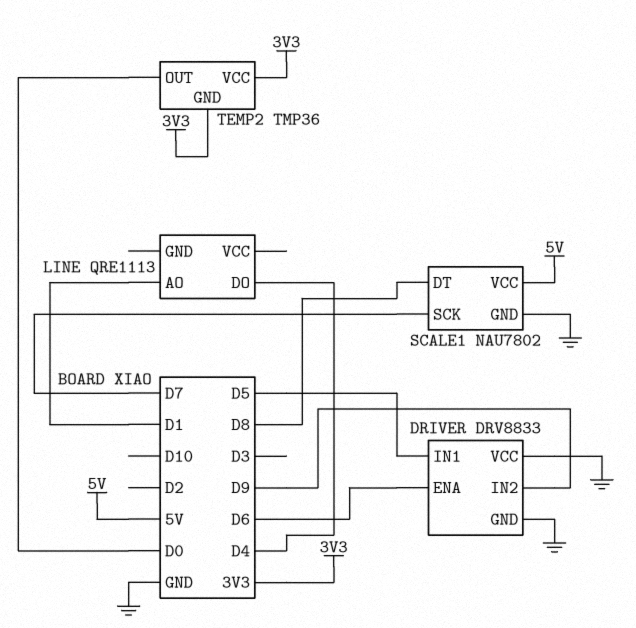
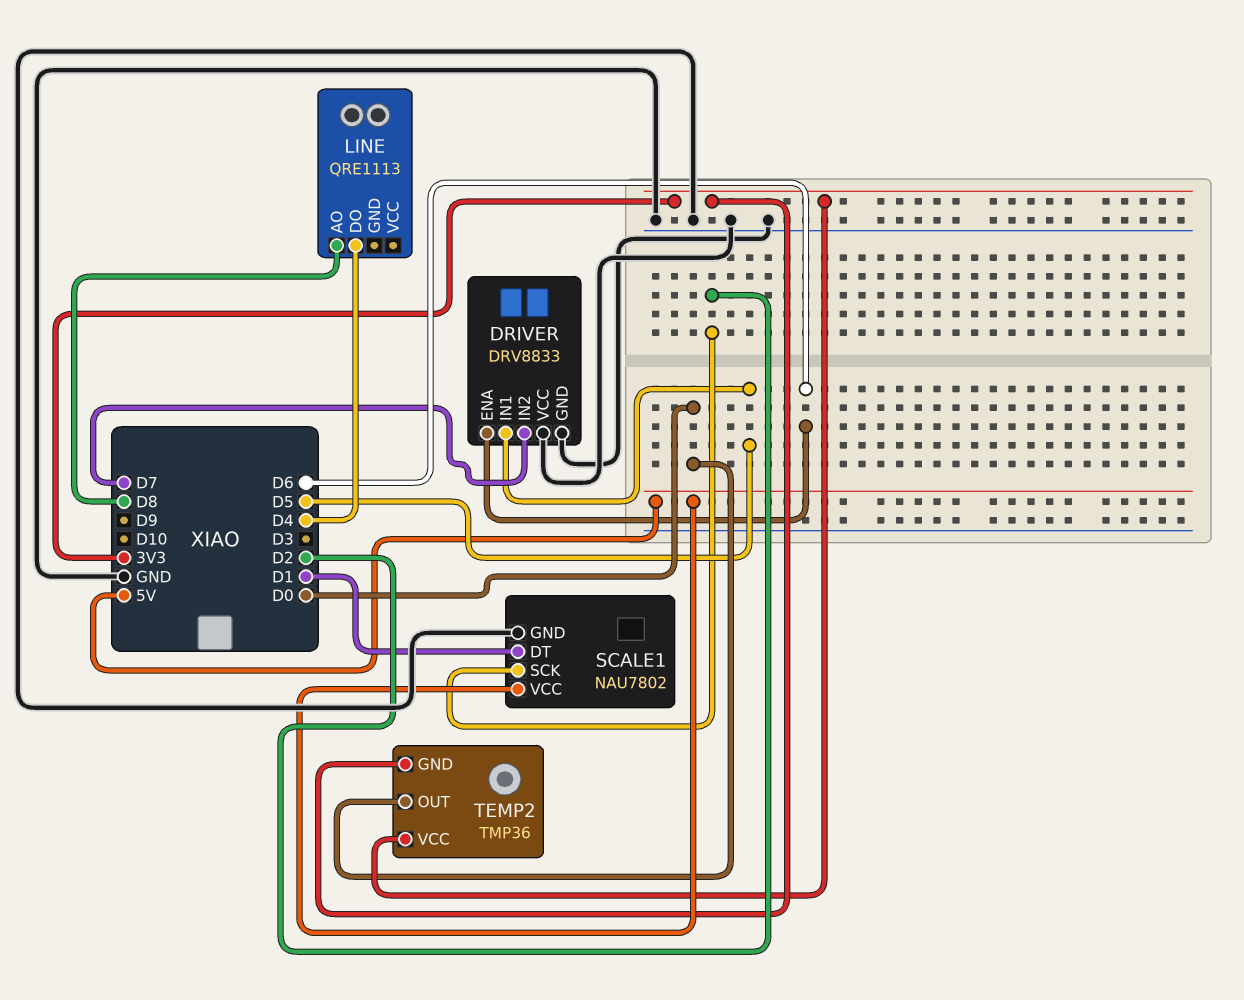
DRIVER pin IN2: D9 -> D7
LINE pin AO: D1 -> D8
SCALE1 pin DT: D8 -> D1
SCALE1 pin SCK: D7 -> D2

